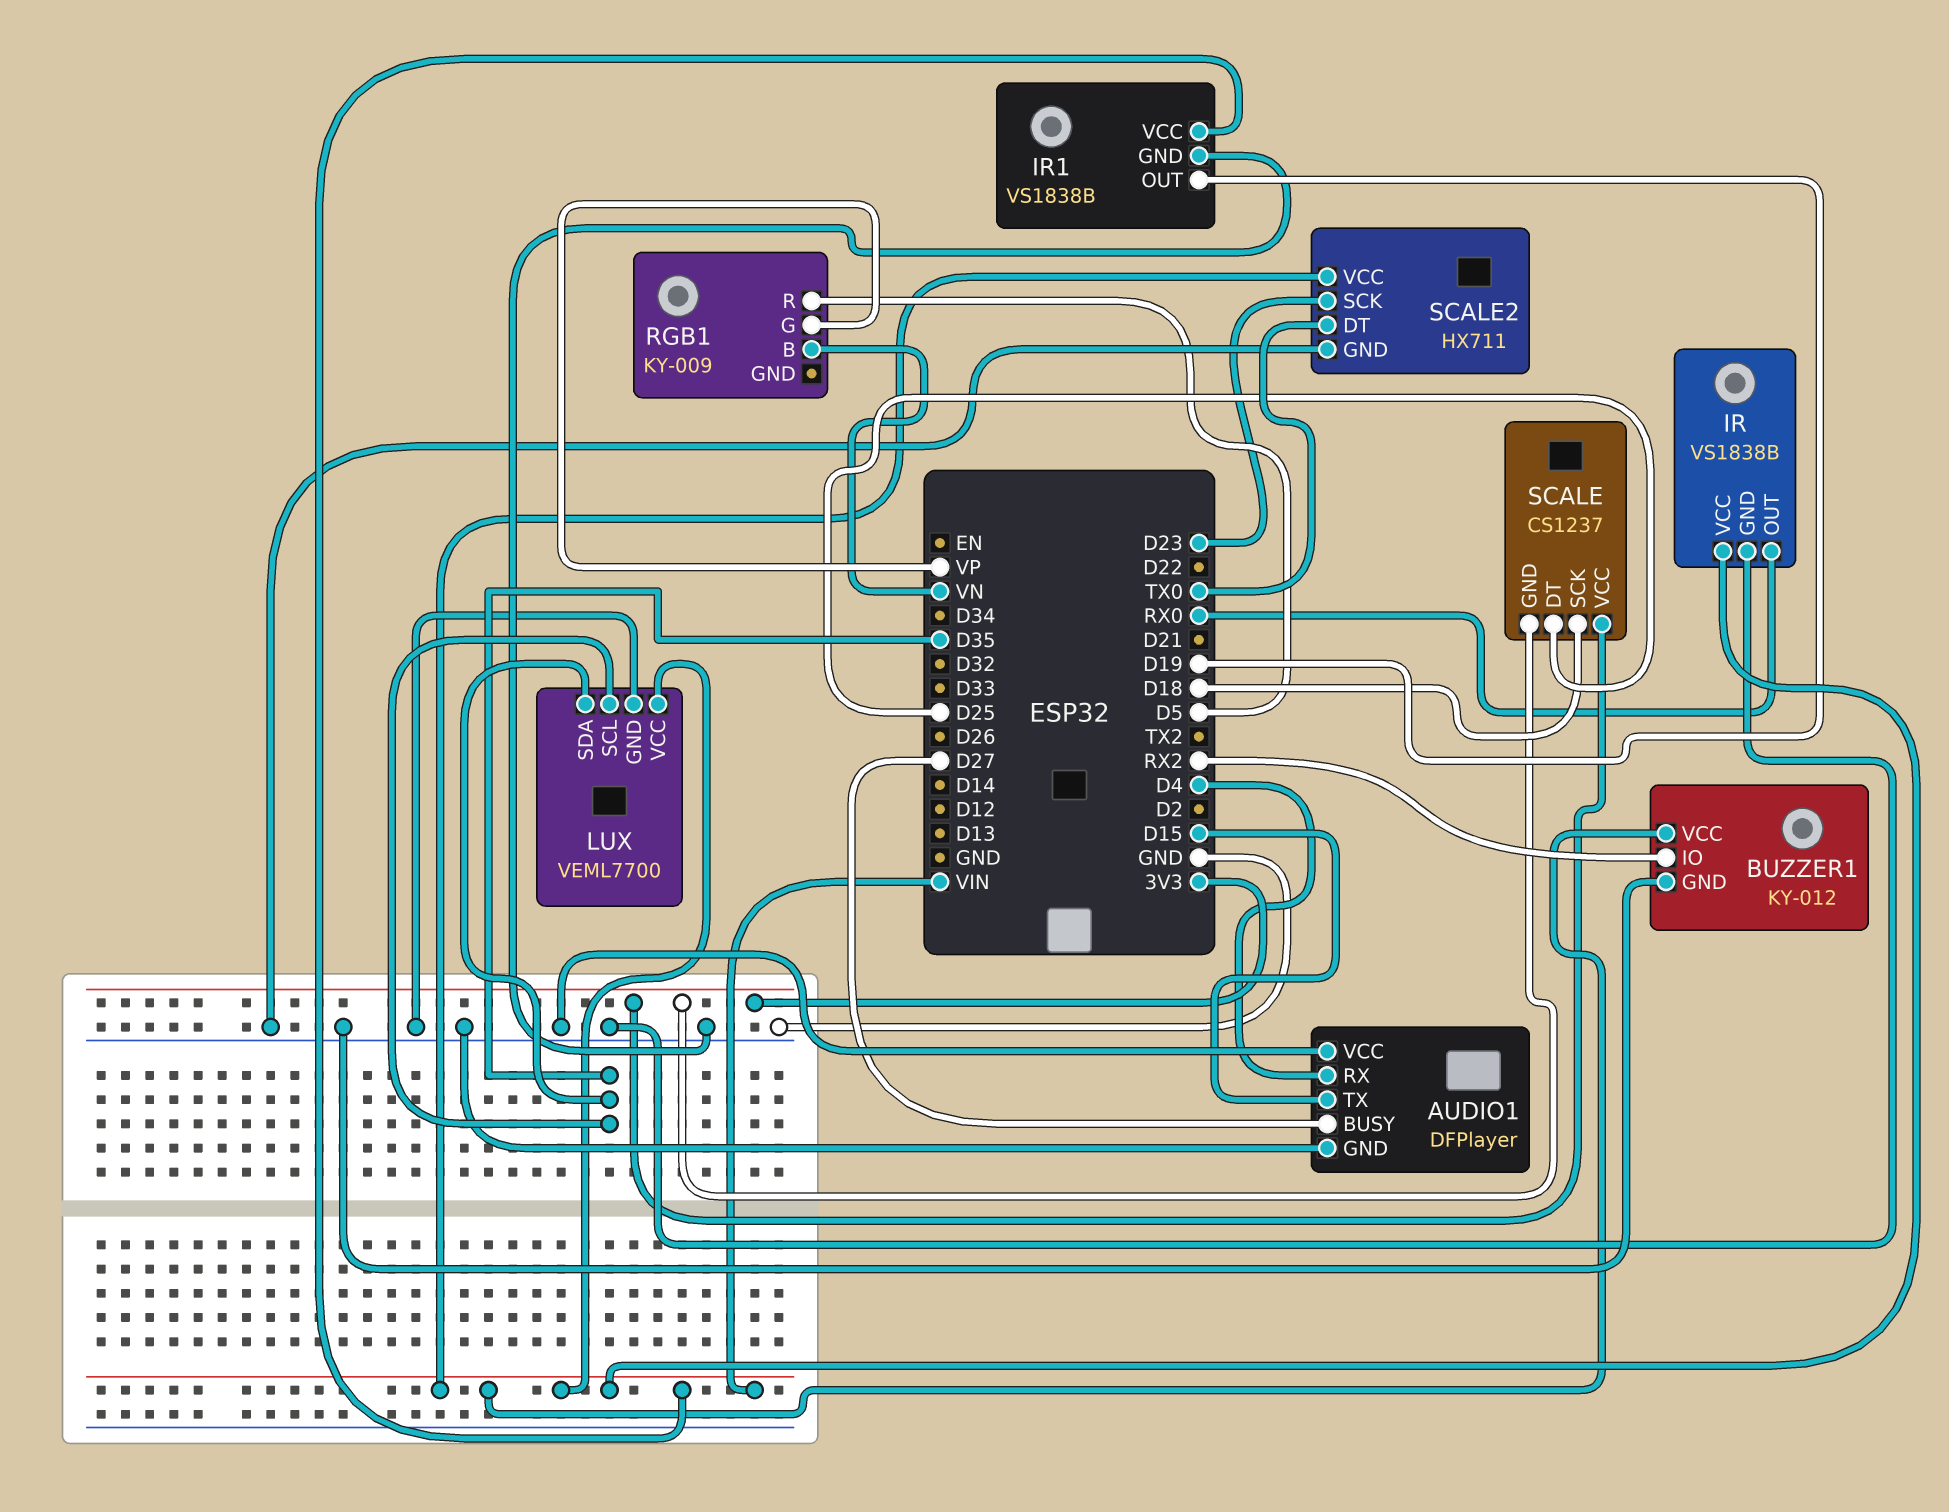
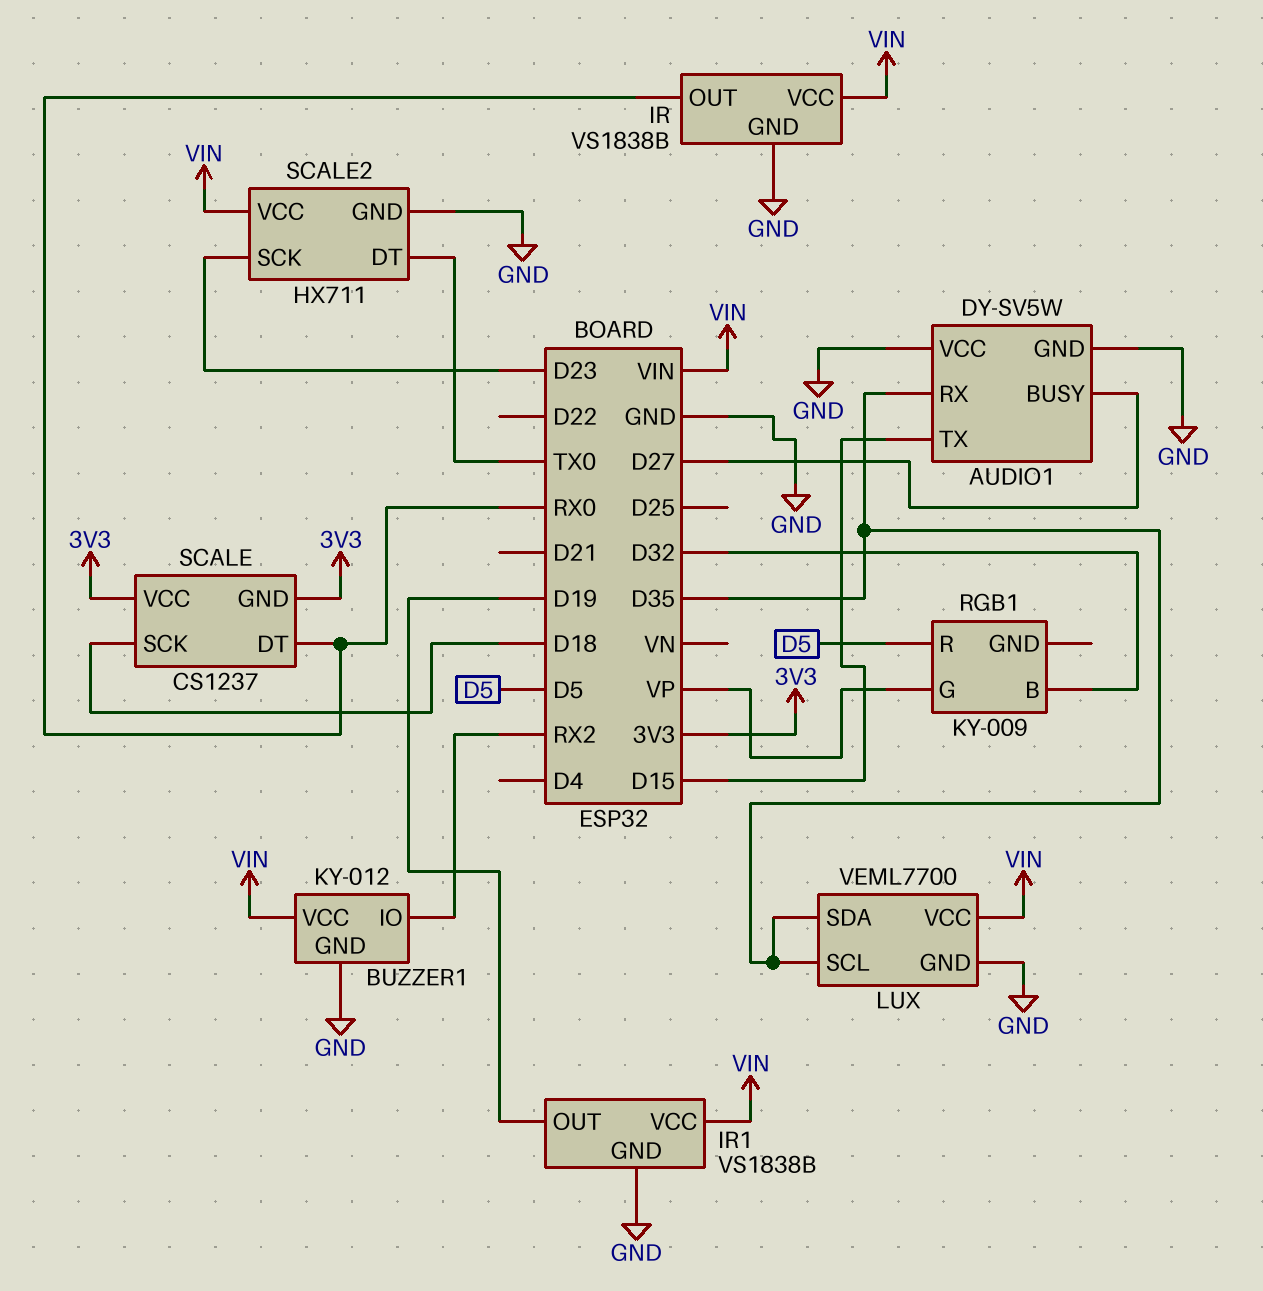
AUDIO1: DFPlayer -> DY-SV5W
AUDIO1 pin RX: D4 -> D35
RGB1 pin B: VN -> D32
SCALE pin DT: D25 -> RX0

